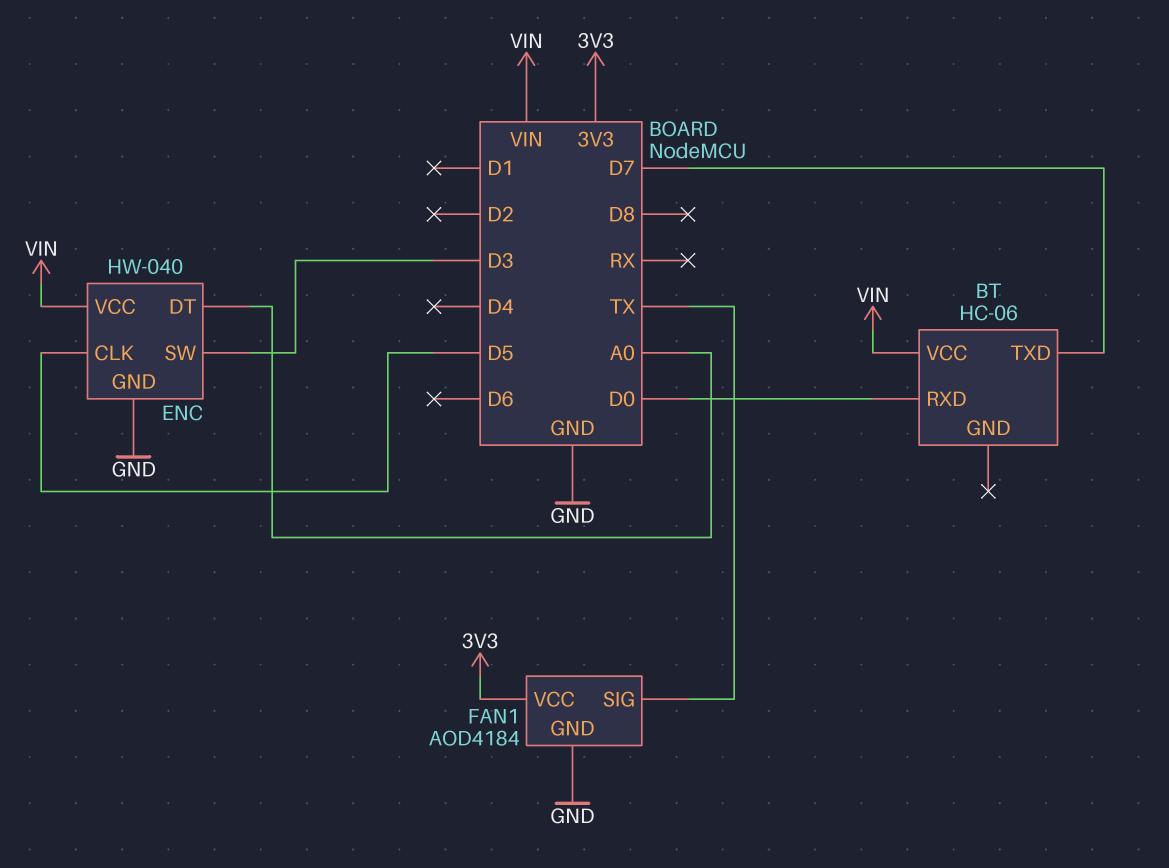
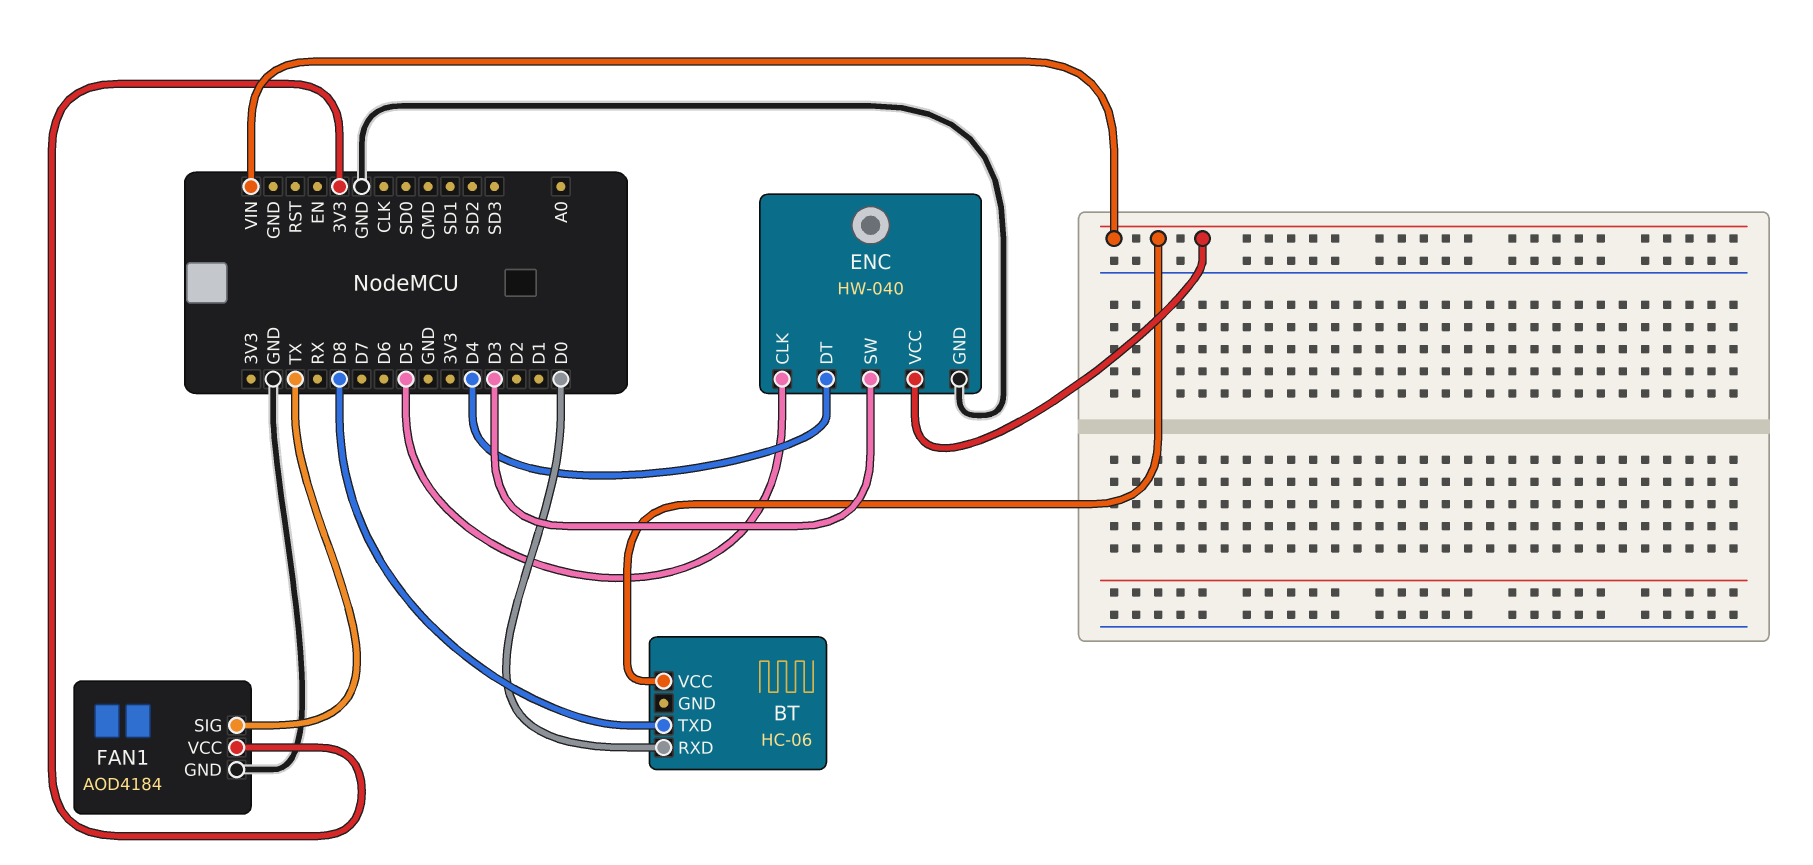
BT pin TXD: D7 -> D8
ENC pin DT: A0 -> D4

